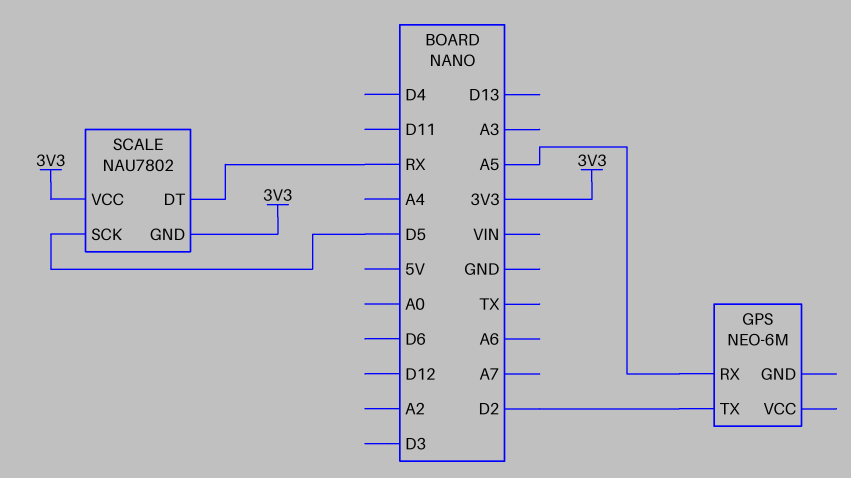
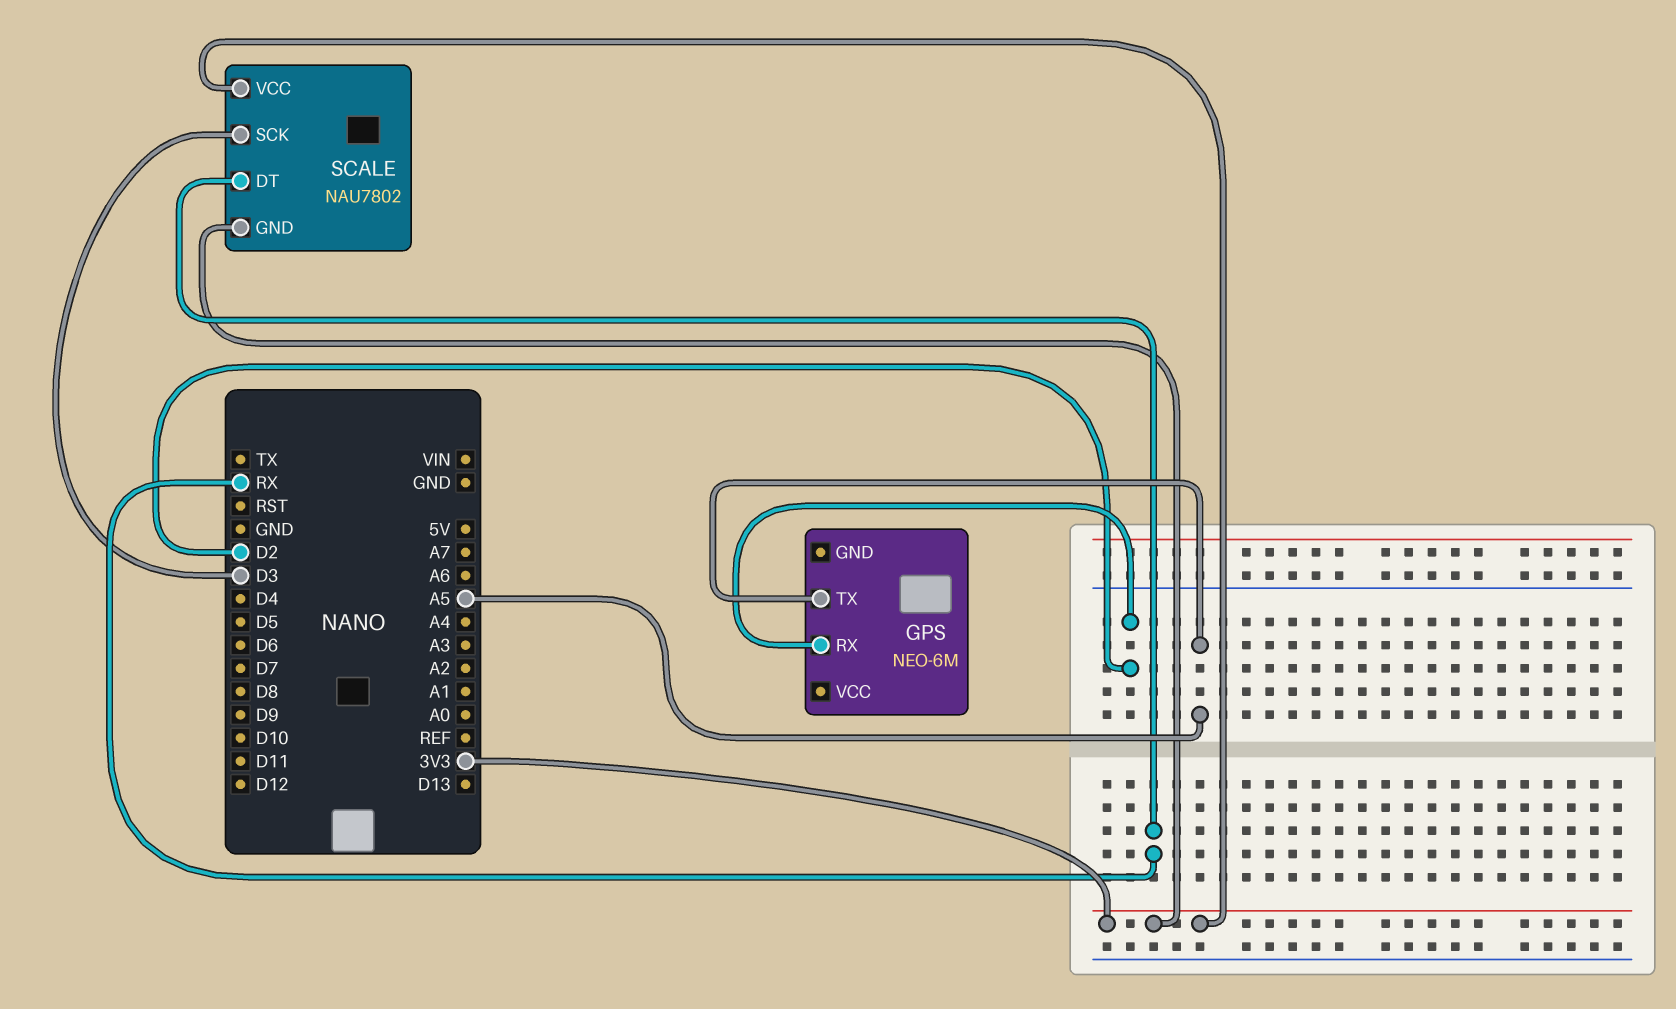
GPS pin RX: A5 -> D2
GPS pin TX: D2 -> A5
SCALE pin SCK: D5 -> D3

